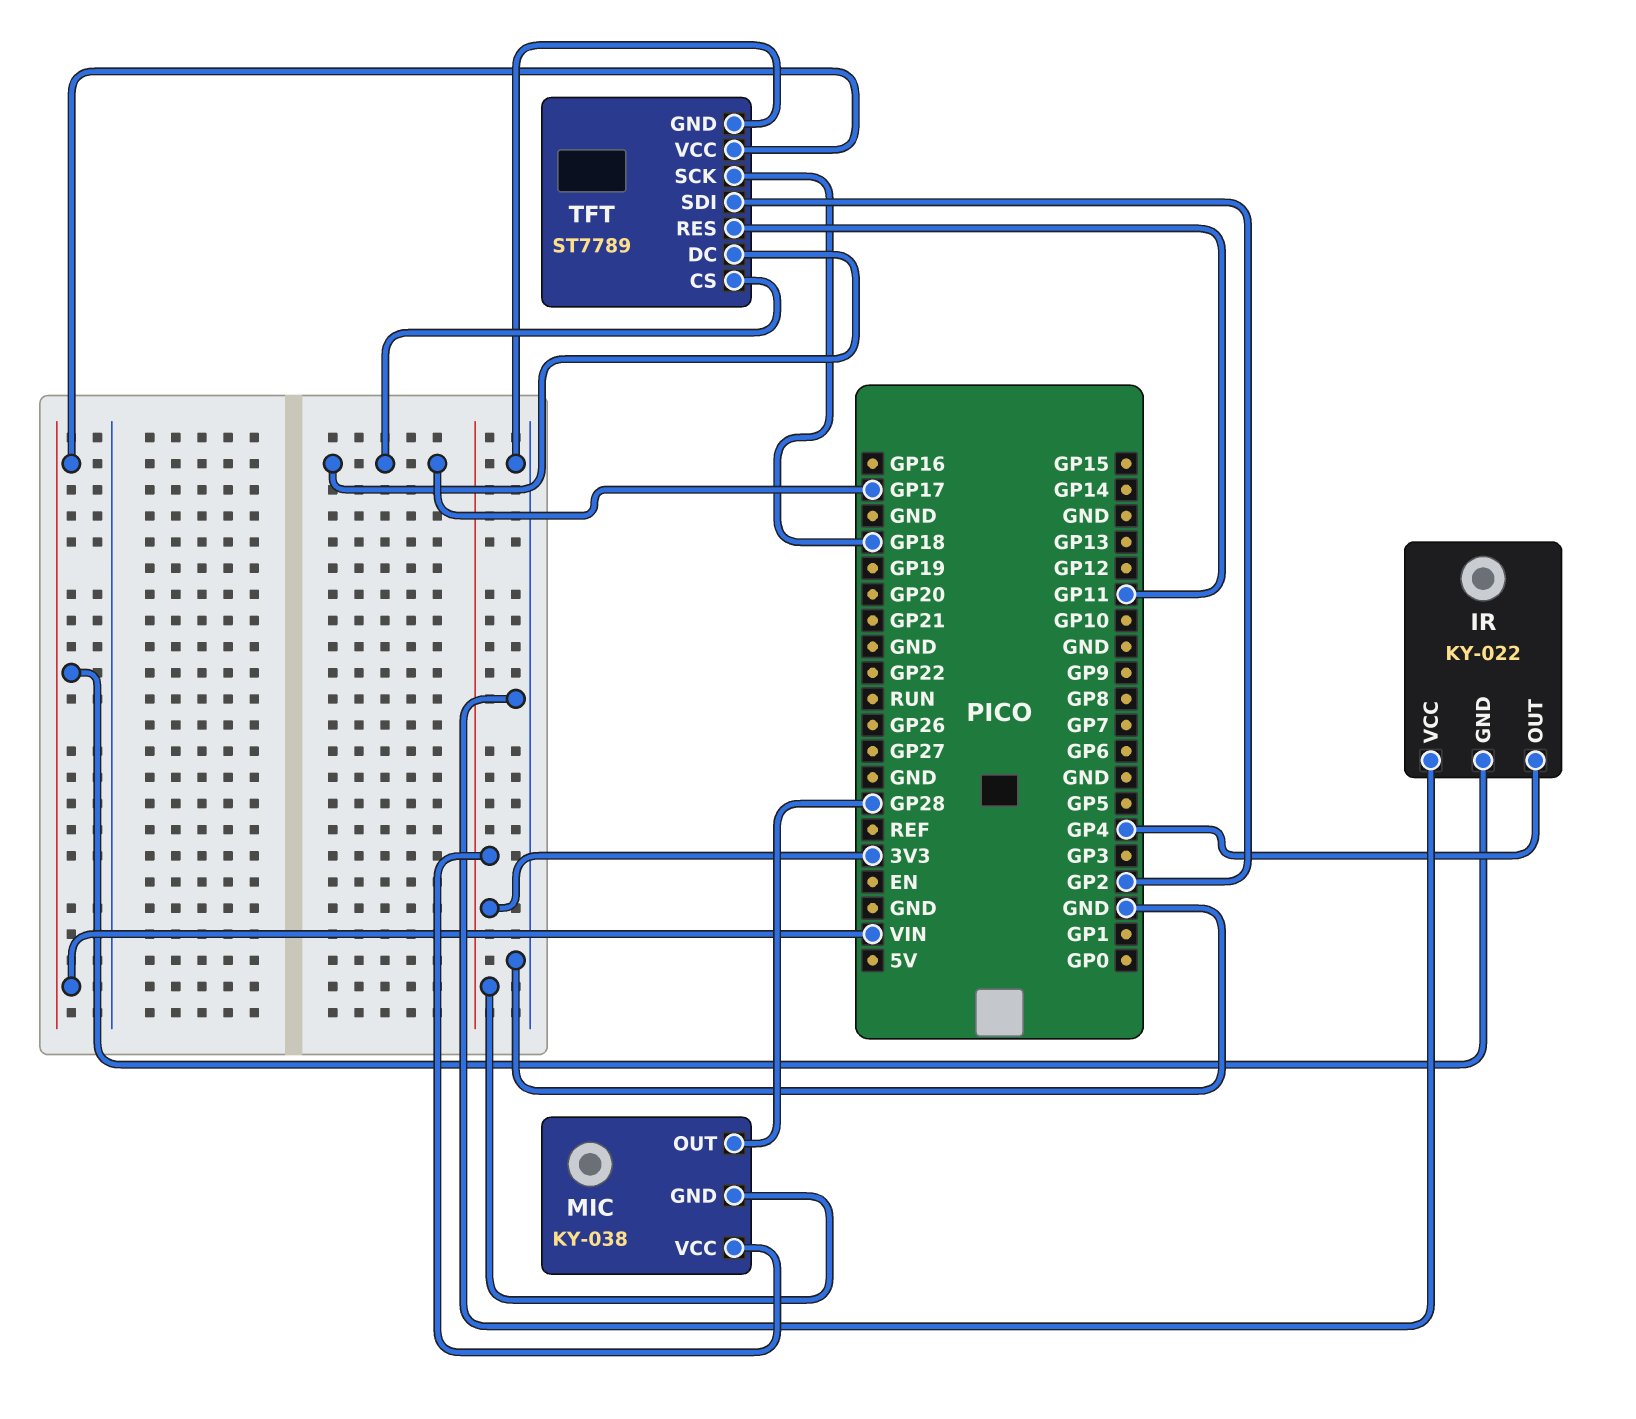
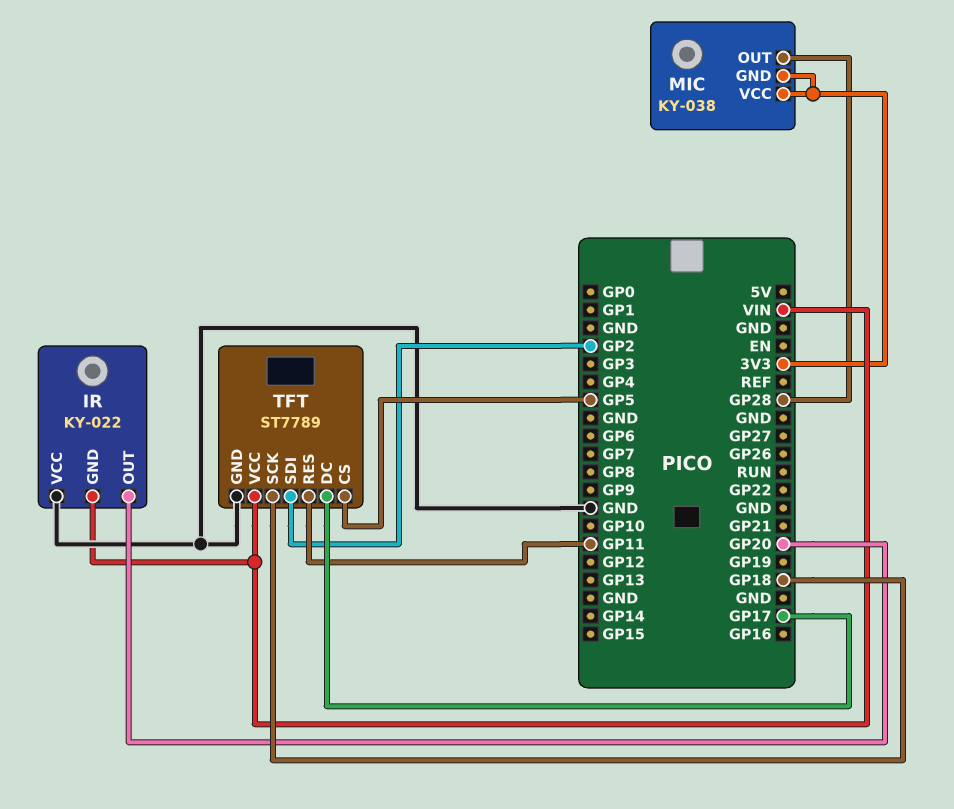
IR pin OUT: GP4 -> GP20
TFT pin CS: GP17 -> GP5

